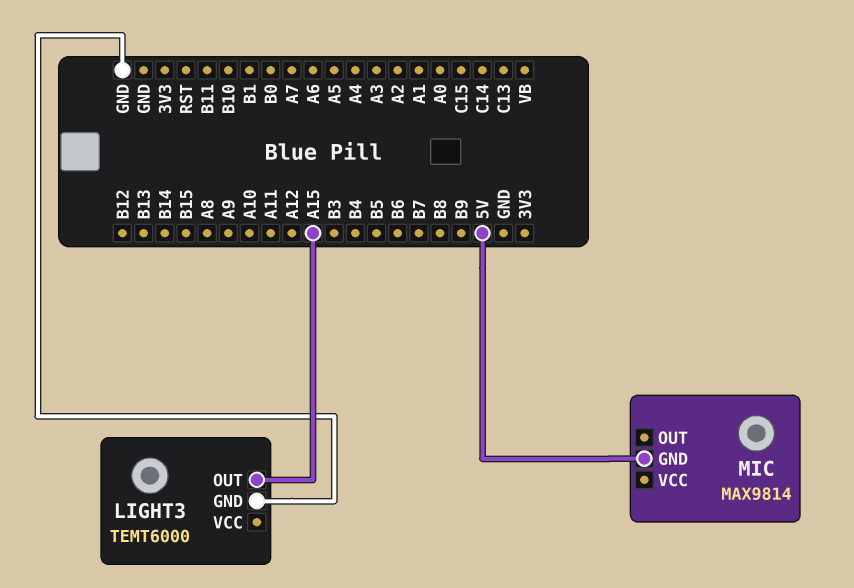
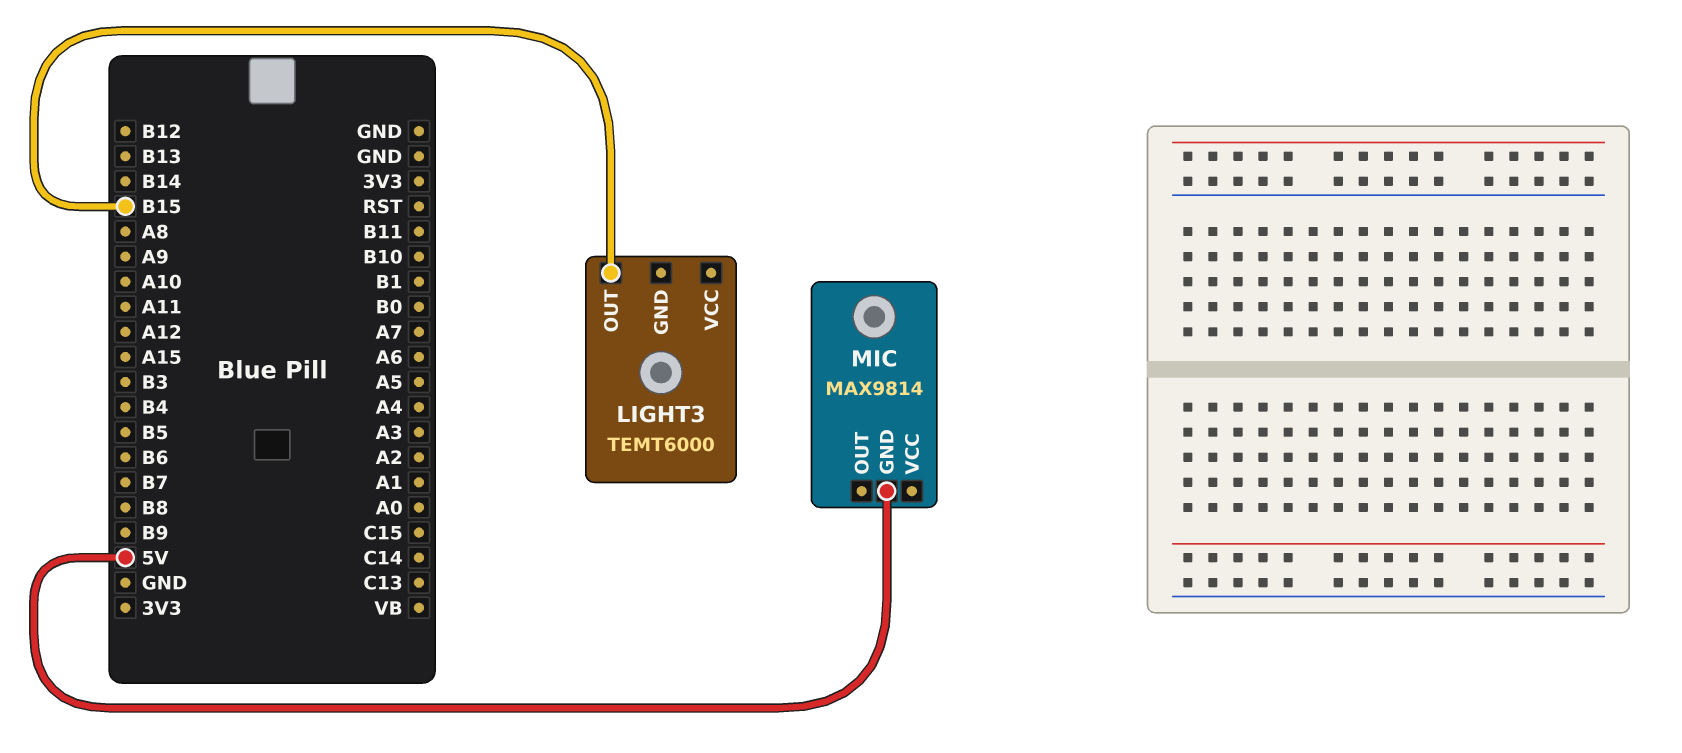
LIGHT3 pin GND: GND -> none
LIGHT3 pin OUT: A15 -> B15

